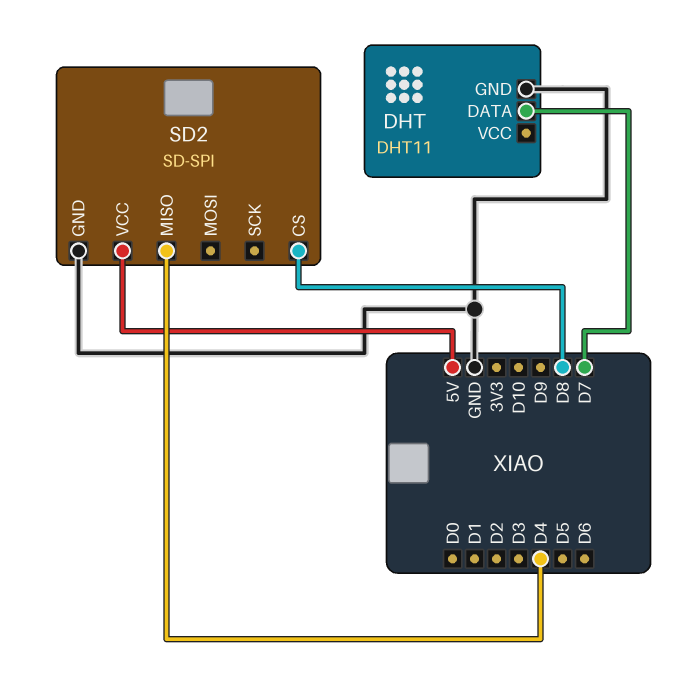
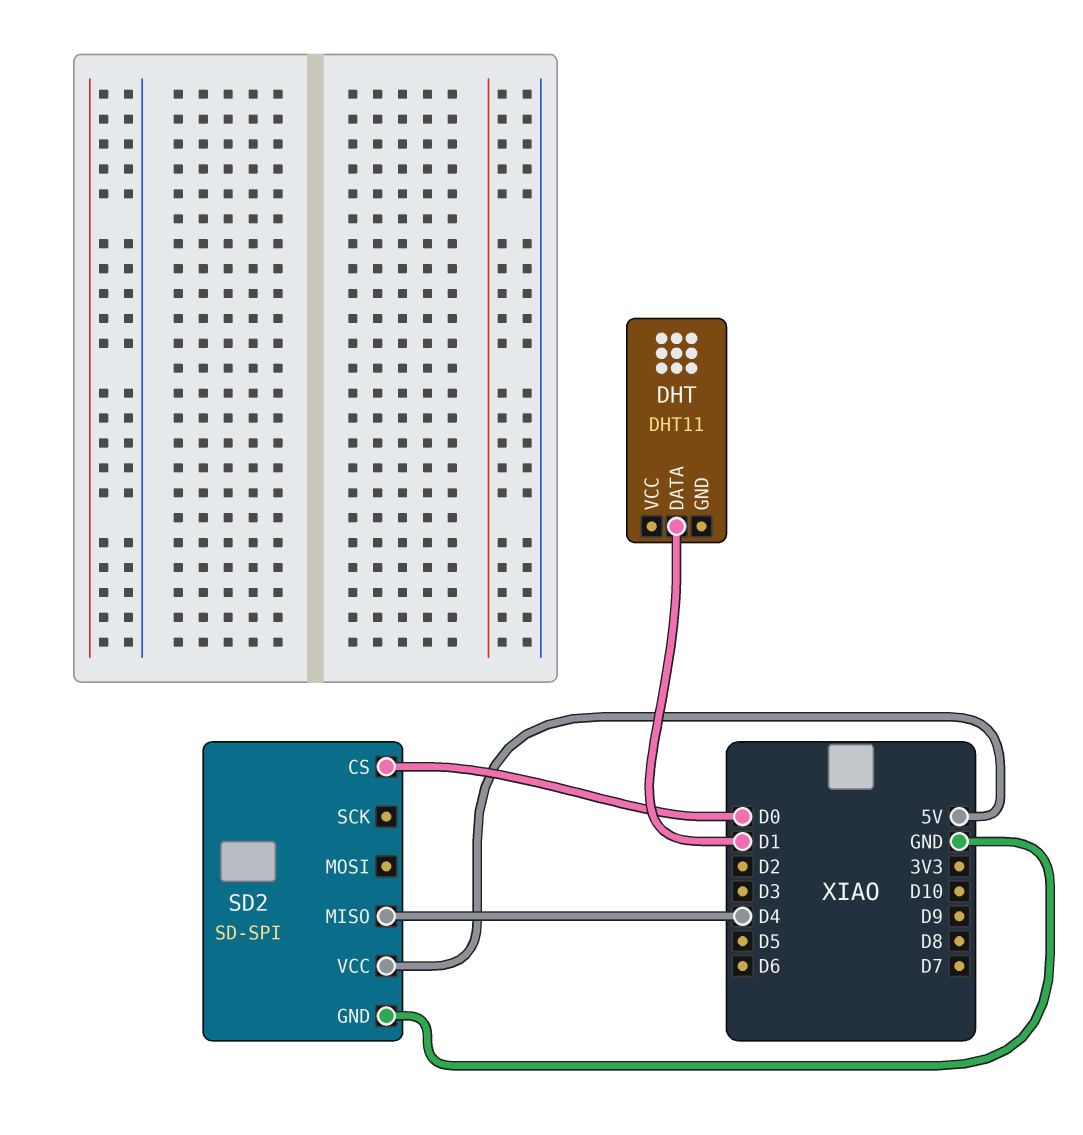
DHT pin DATA: D7 -> D1
DHT pin GND: GND -> none
SD2 pin CS: D8 -> D0

